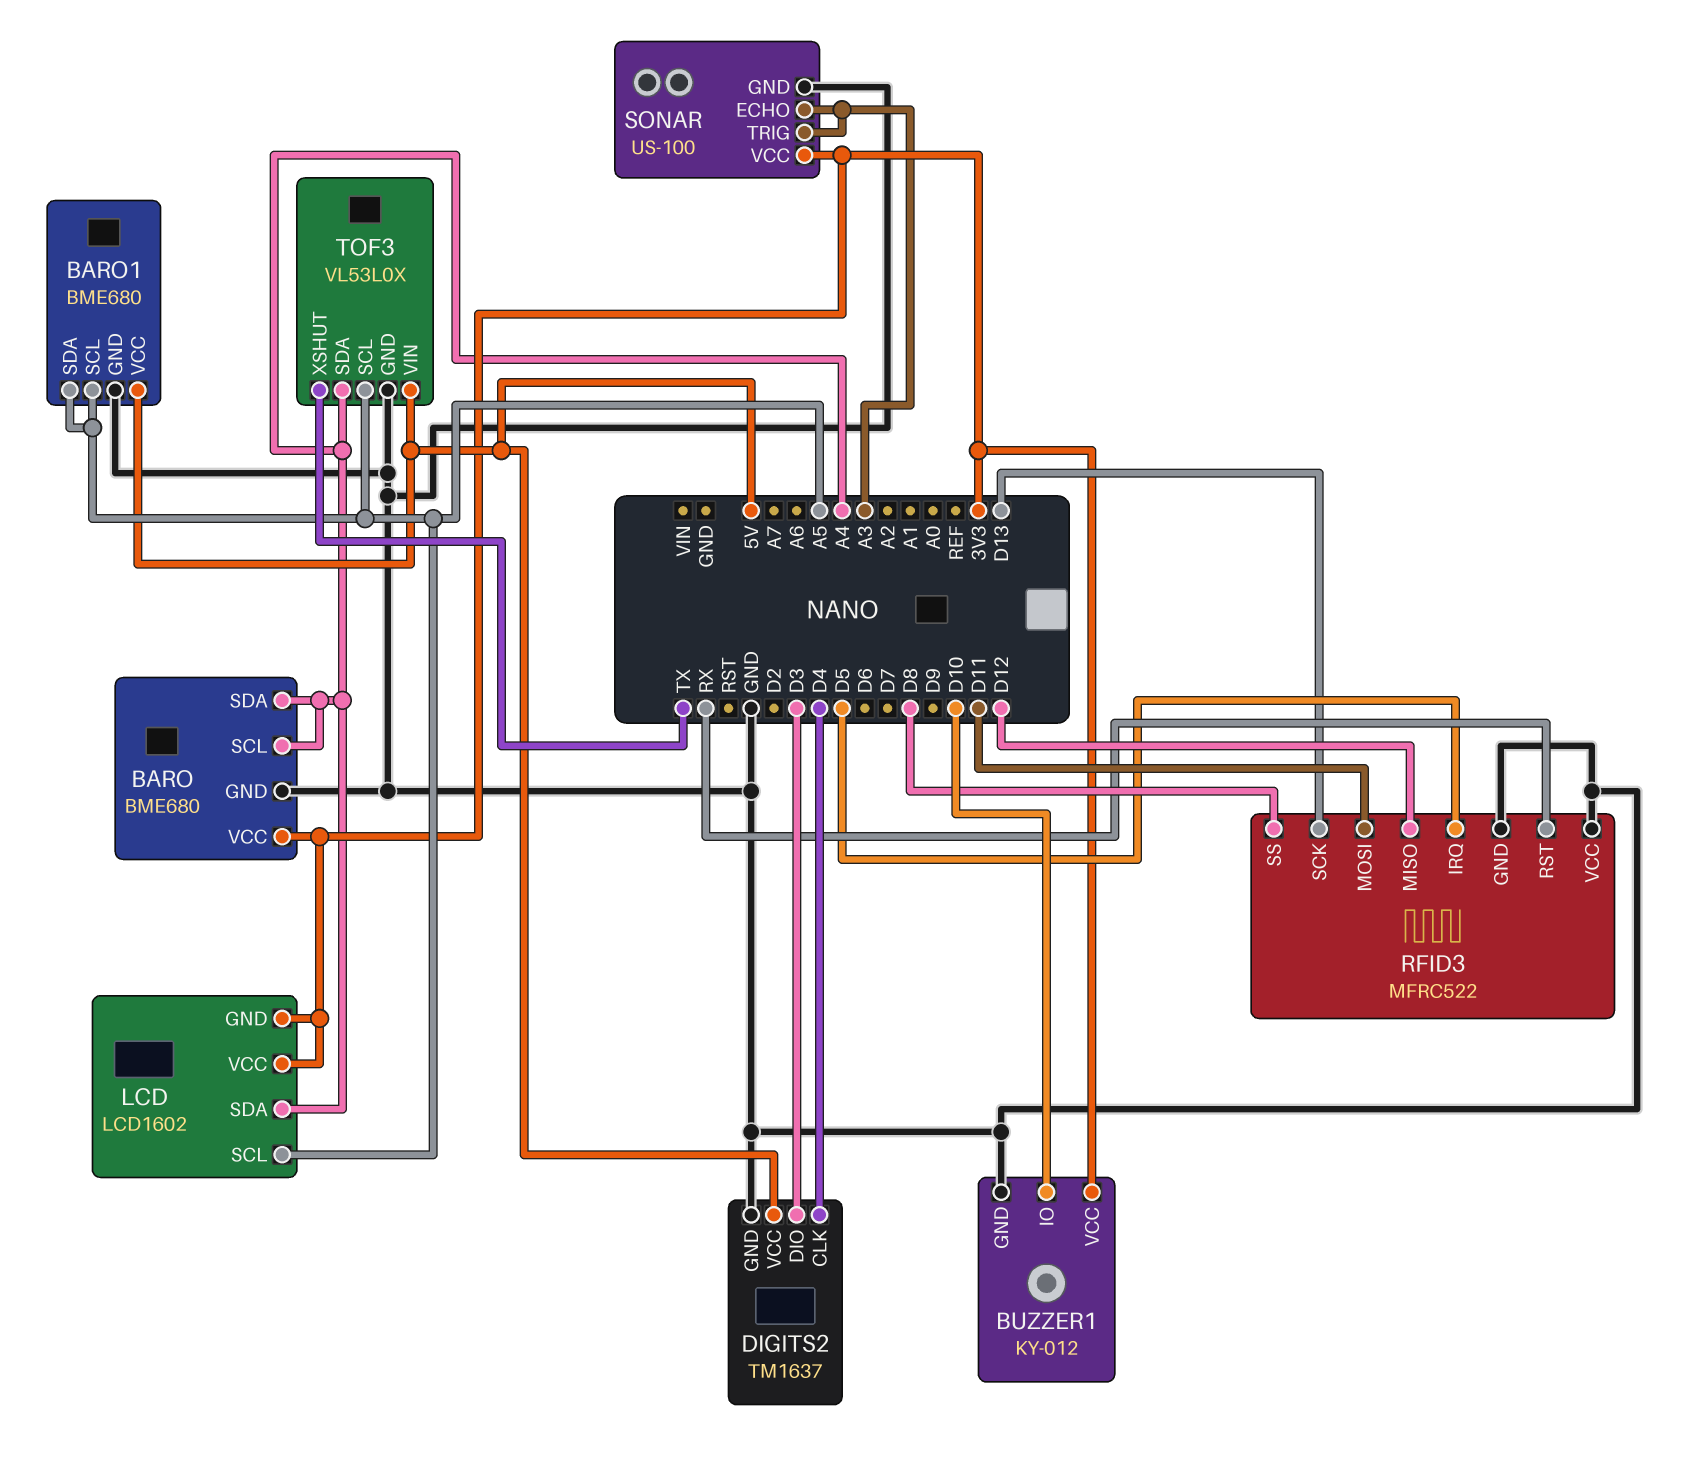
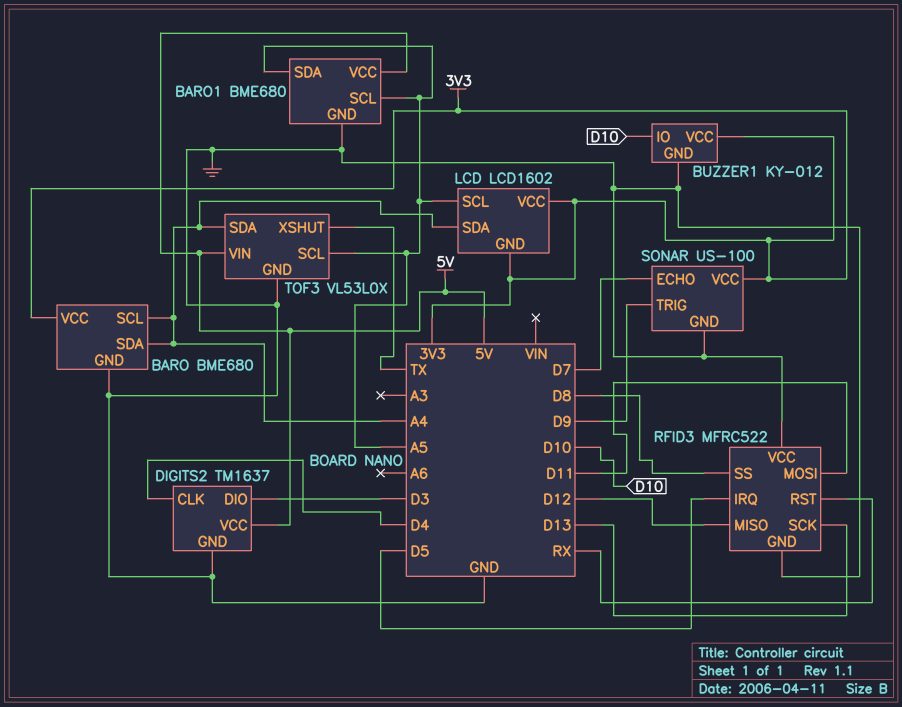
SONAR pin ECHO: A3 -> D7
SONAR pin TRIG: A3 -> D9

